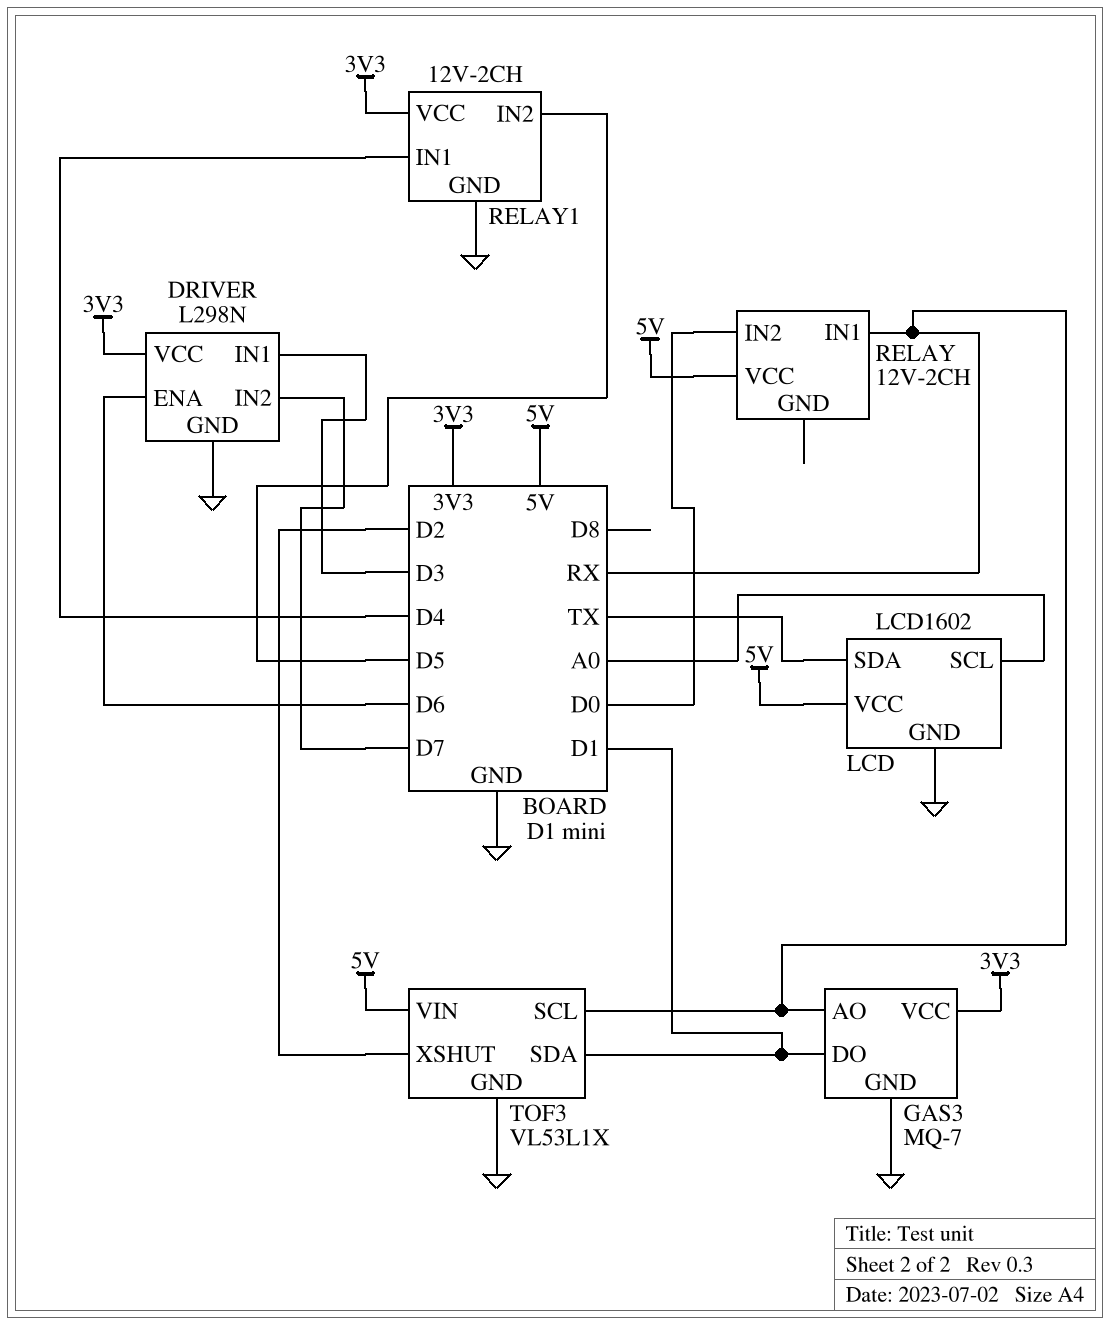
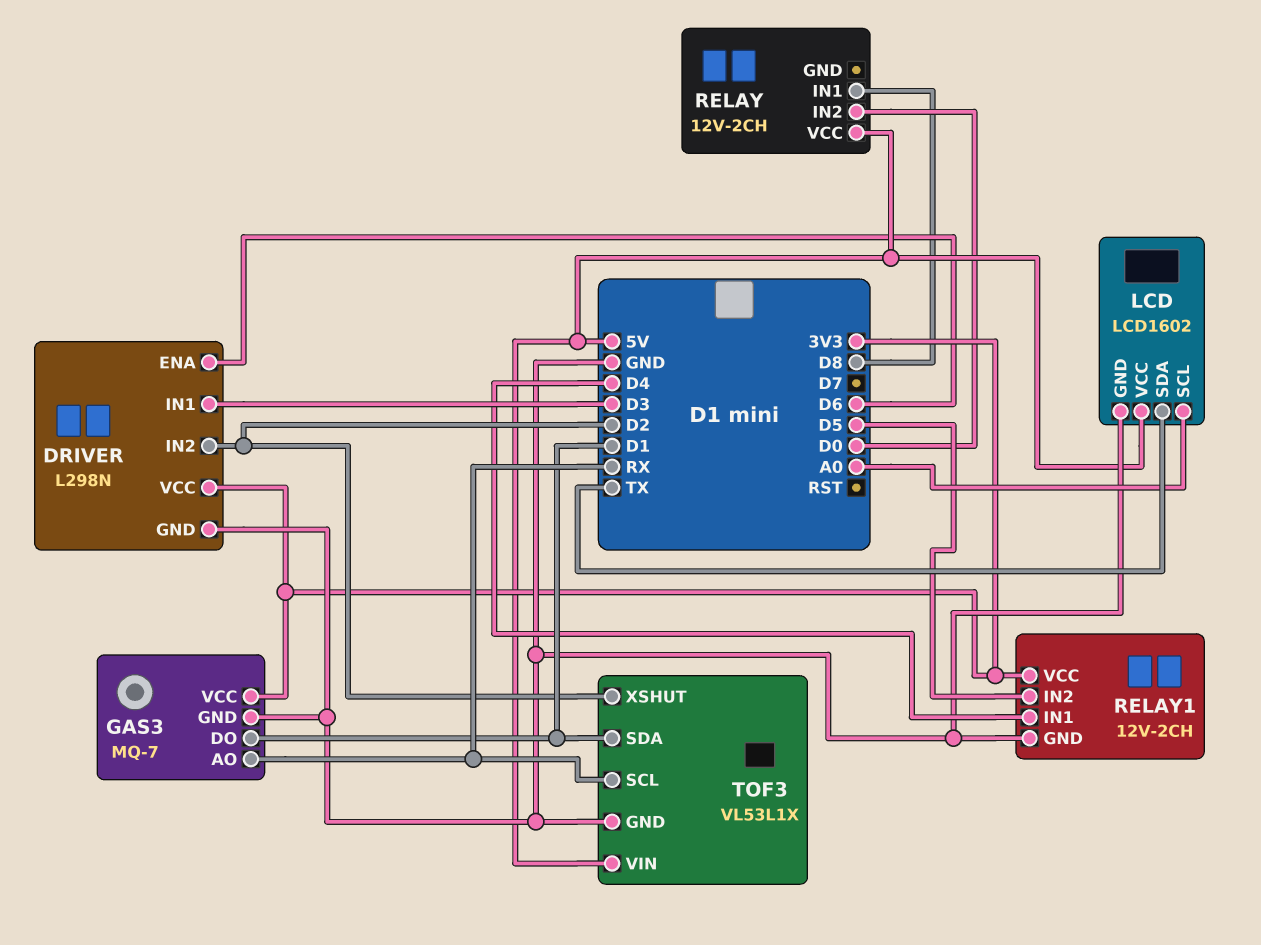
DRIVER pin IN2: D7 -> D2
RELAY pin IN1: RX -> D8

